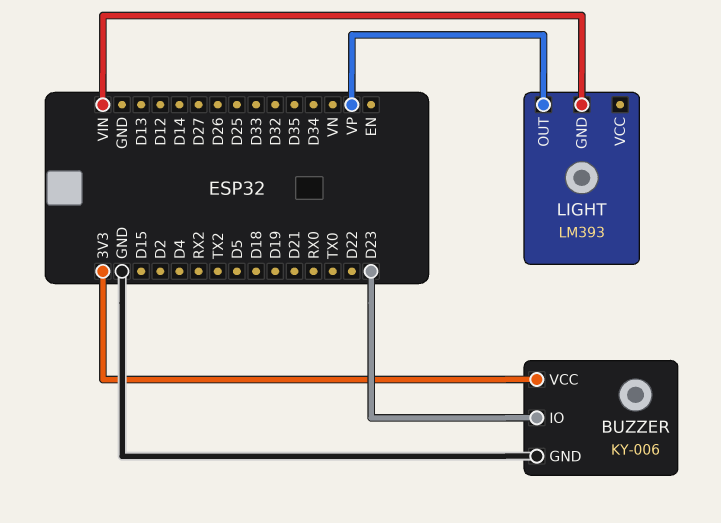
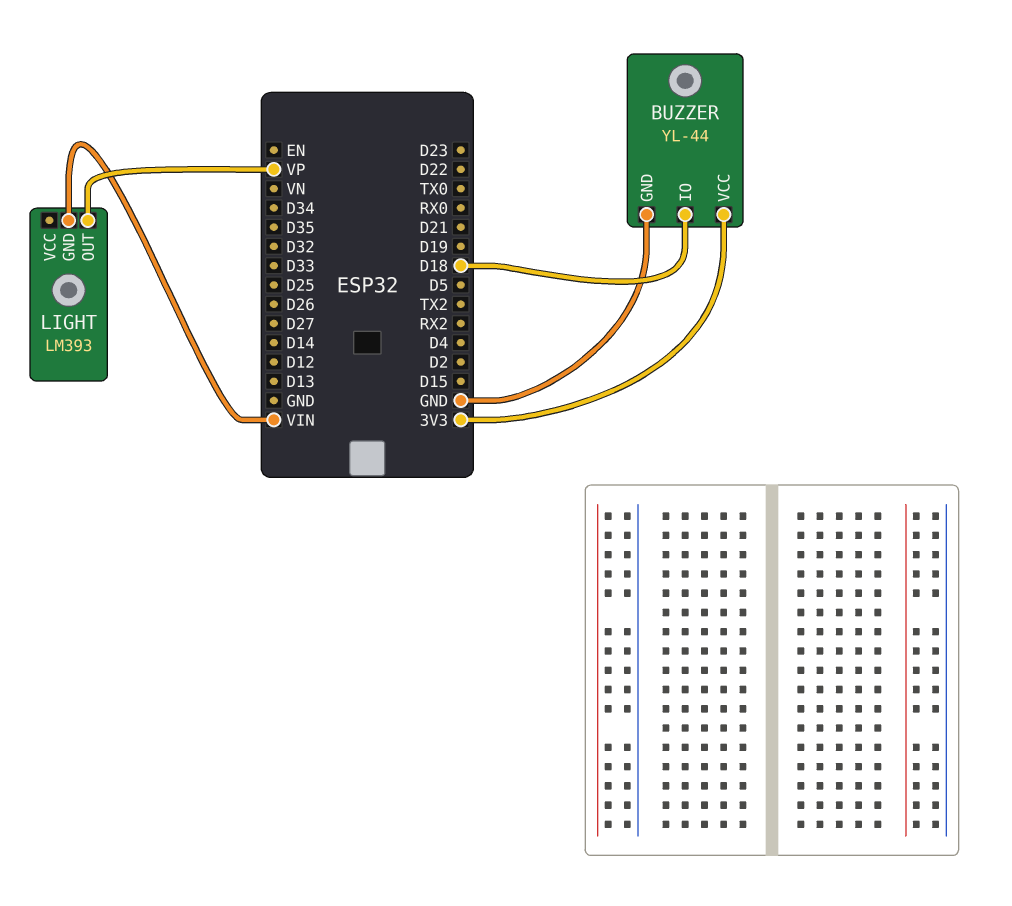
BUZZER: KY-006 -> YL-44
BUZZER pin IO: D23 -> D18

